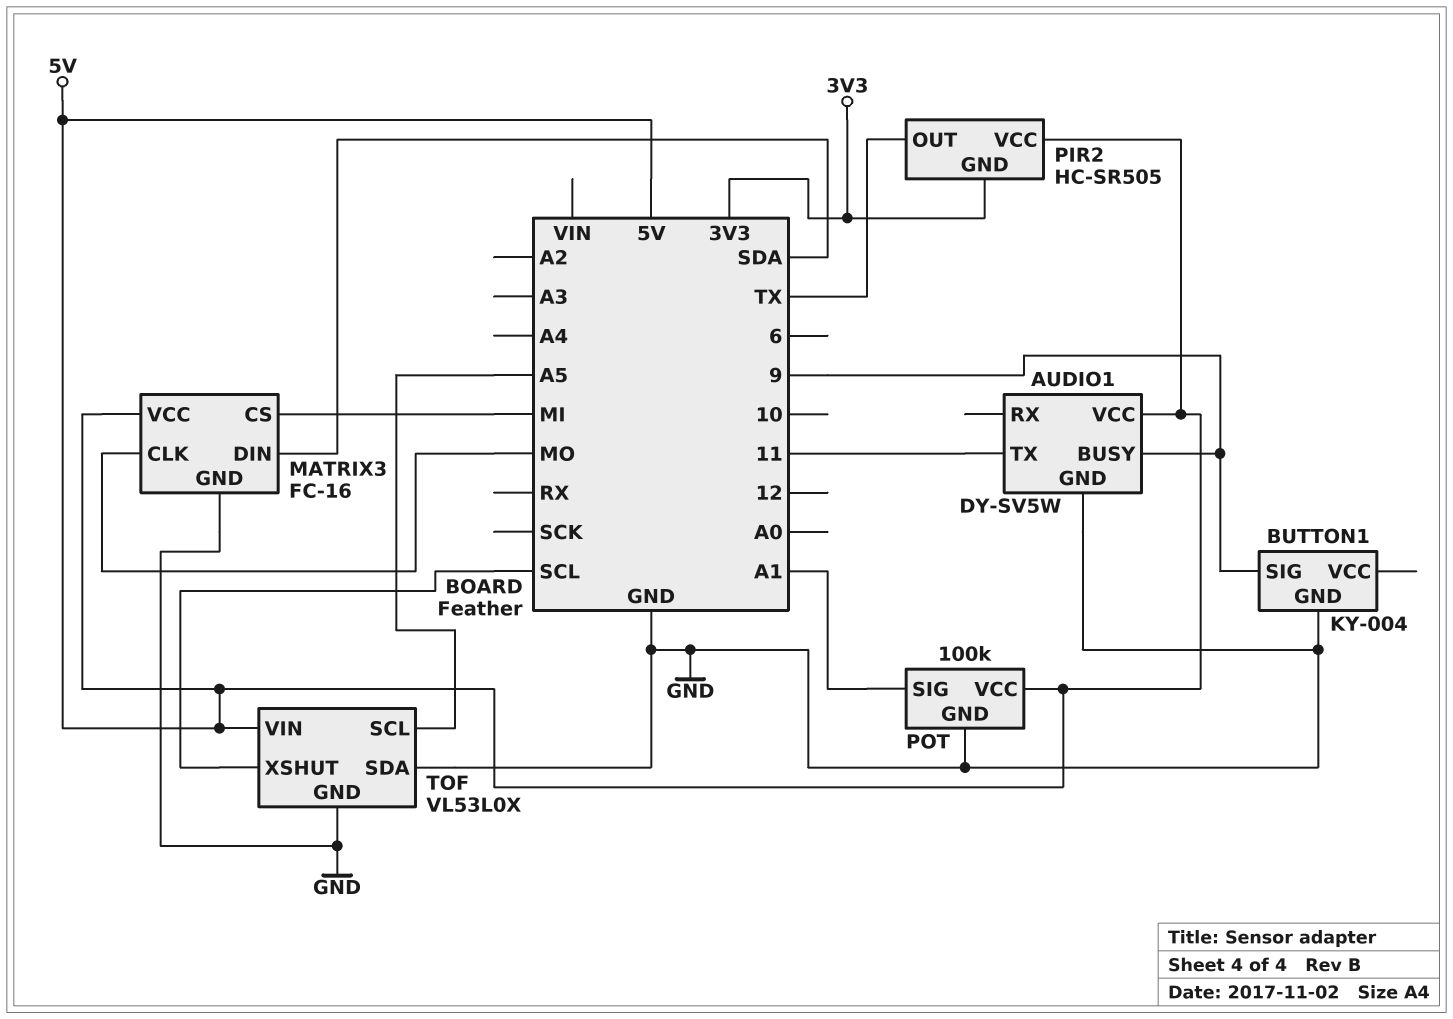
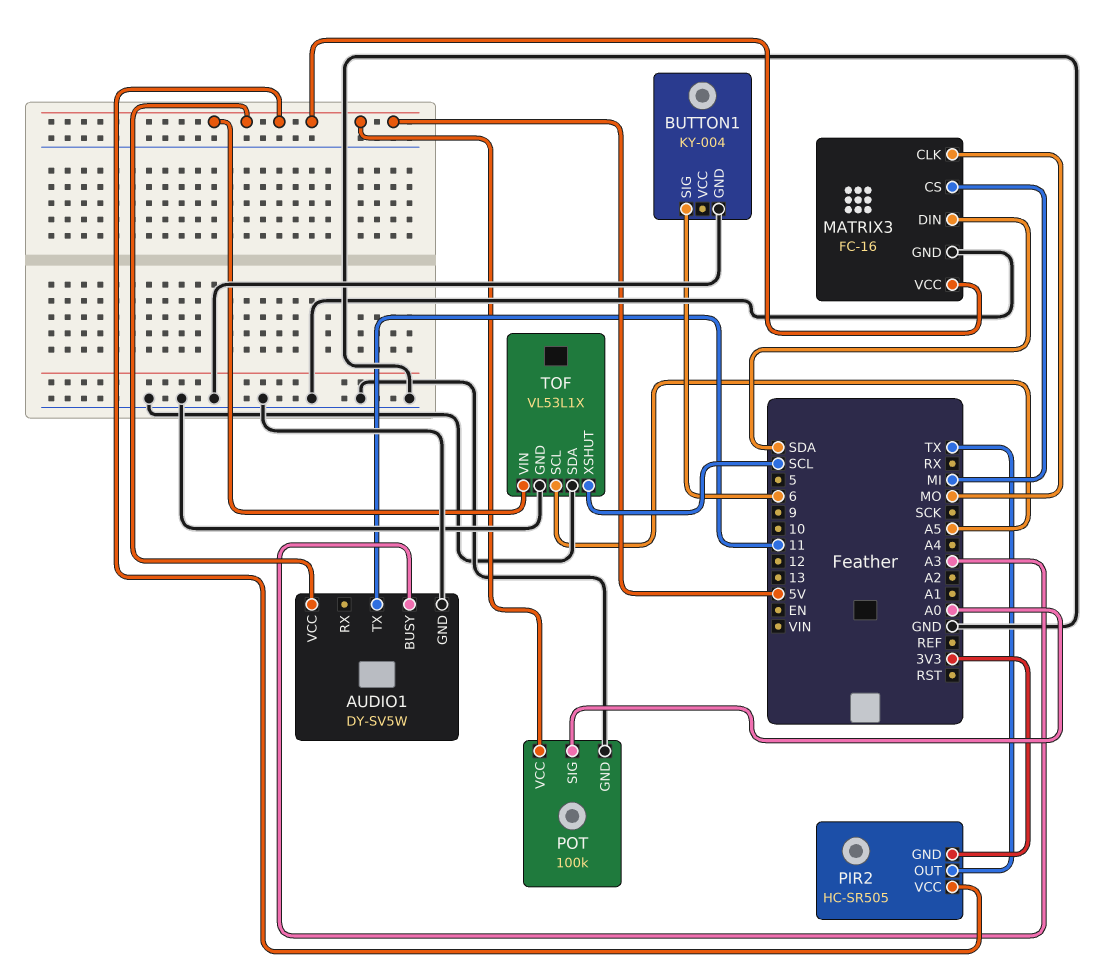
AUDIO1 pin BUSY: 9 -> A3
BUTTON1 pin SIG: 9 -> 6
POT pin SIG: A1 -> A0
TOF: VL53L0X -> VL53L1X

